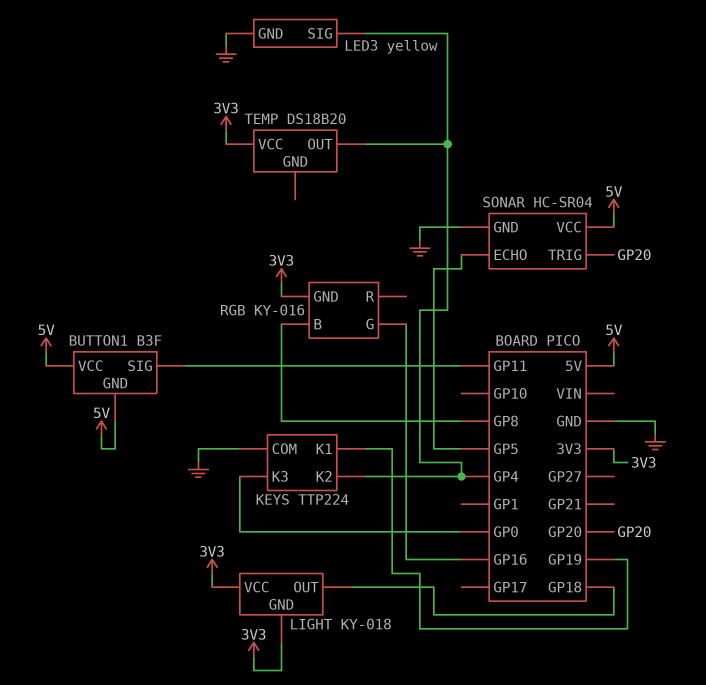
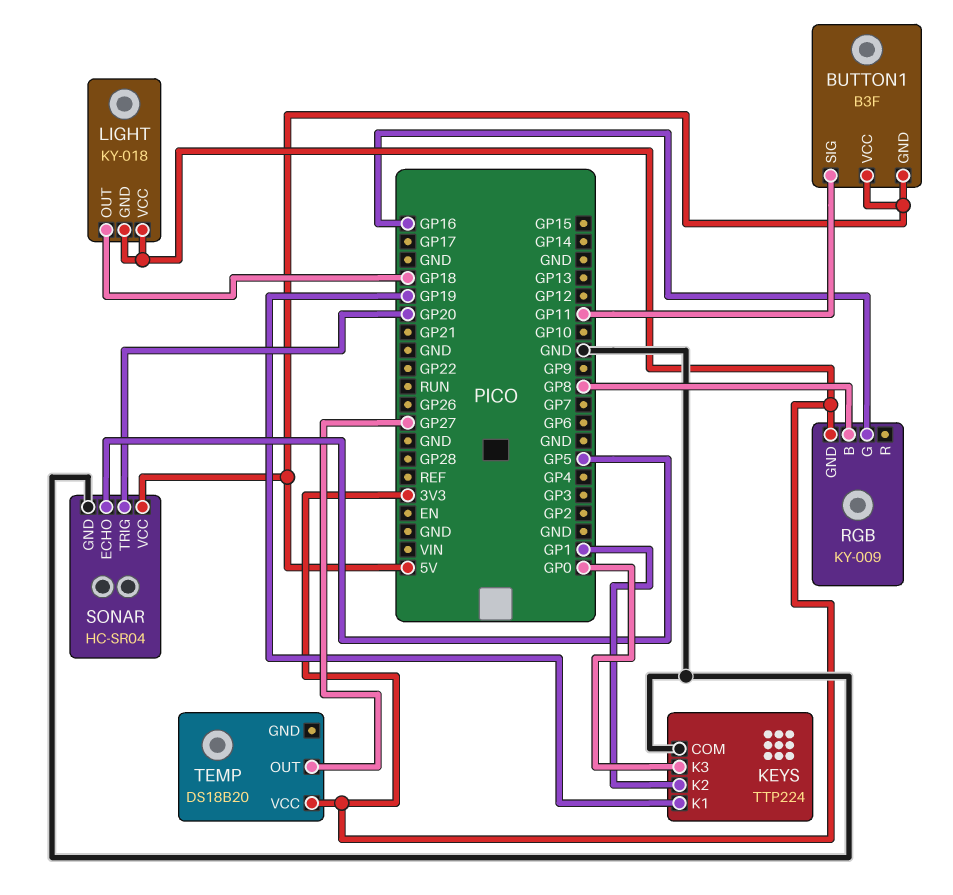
KEYS pin K2: GP4 -> GP1
LED3: yellow -> none
LED3 pin GND: GND -> none
LED3 pin SIG: GP4 -> none
RGB: KY-016 -> KY-009
TEMP pin OUT: GP4 -> GP27

